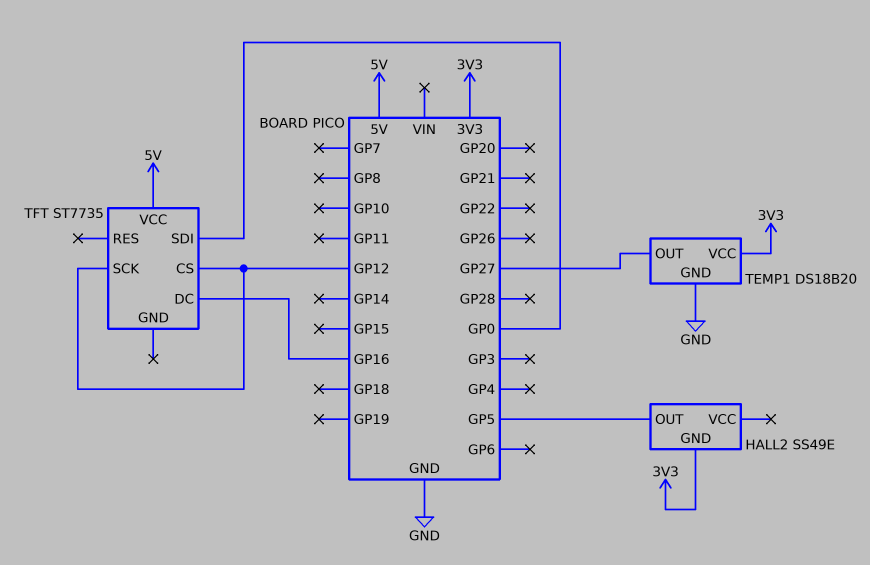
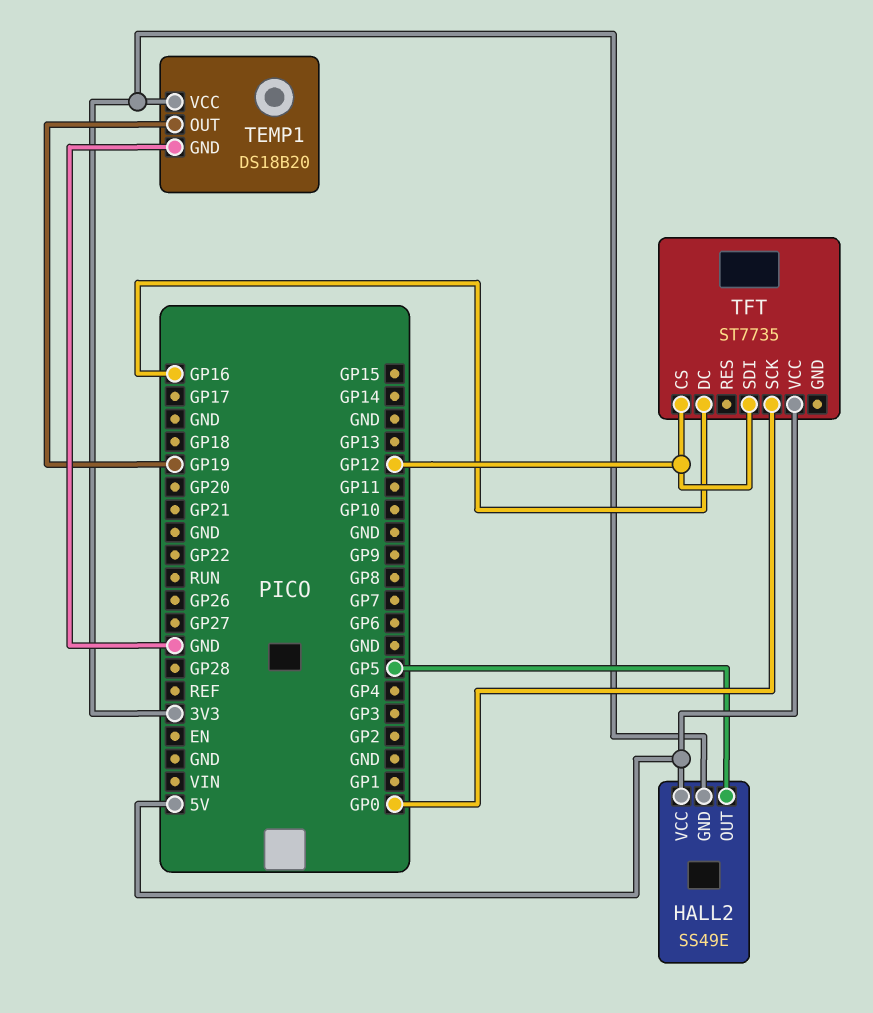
HALL2 pin VCC: none -> 5V
TEMP1 pin OUT: GP27 -> GP19
TFT pin SCK: GP12 -> GP0
TFT pin SDI: GP0 -> GP12

